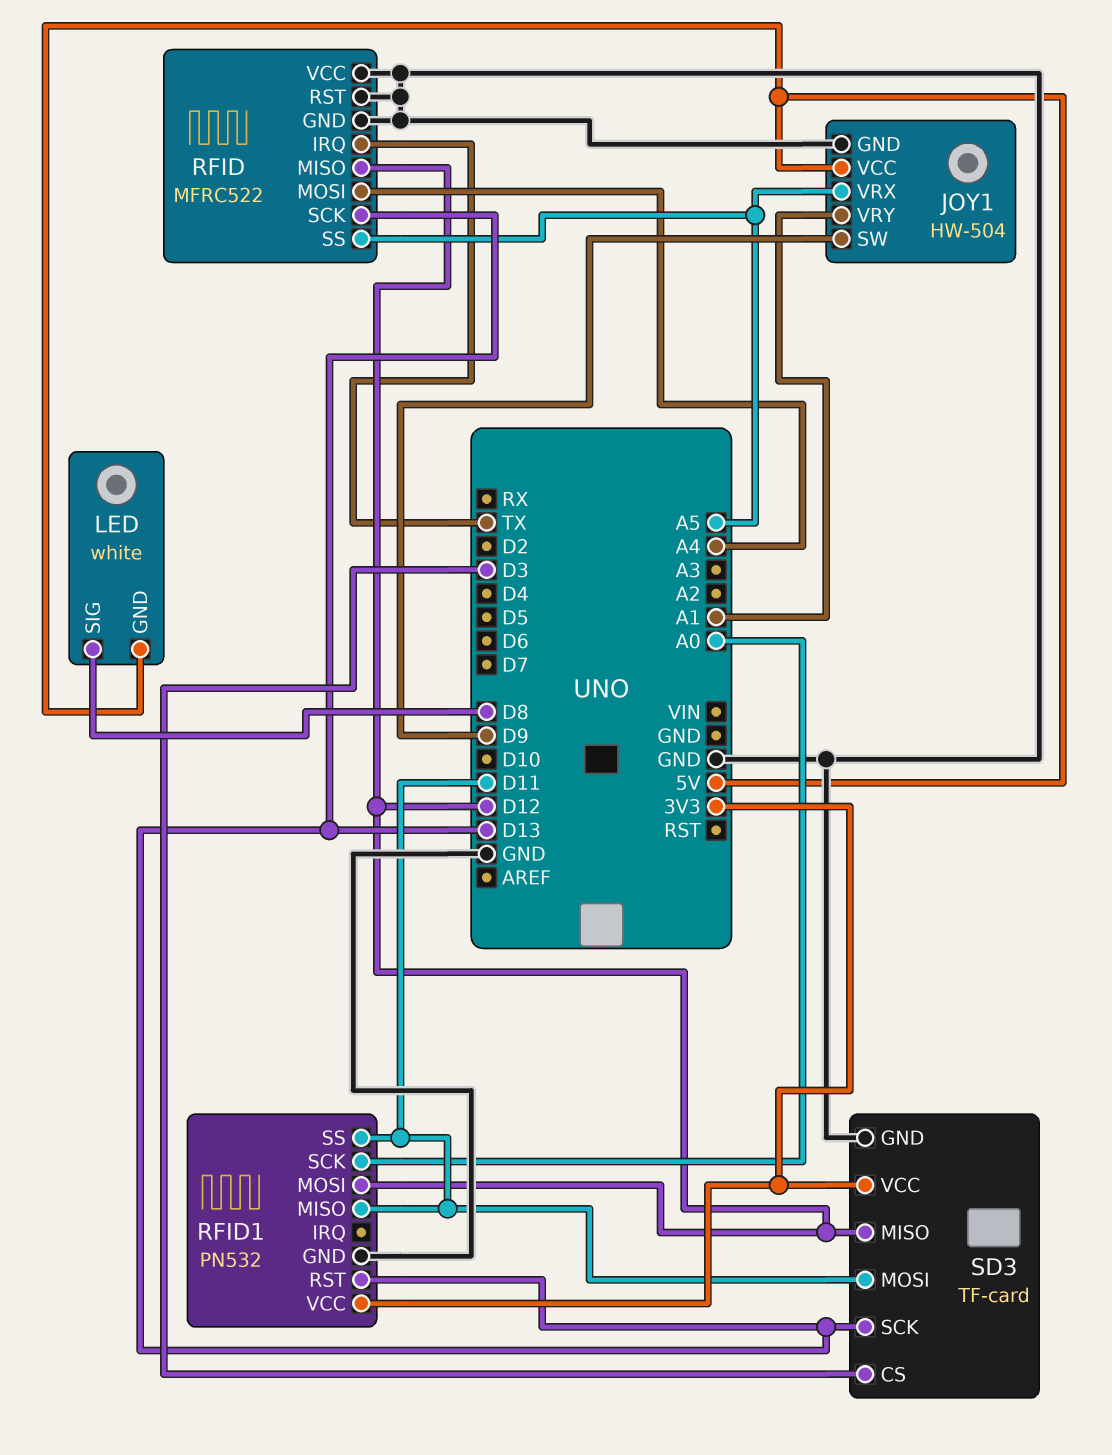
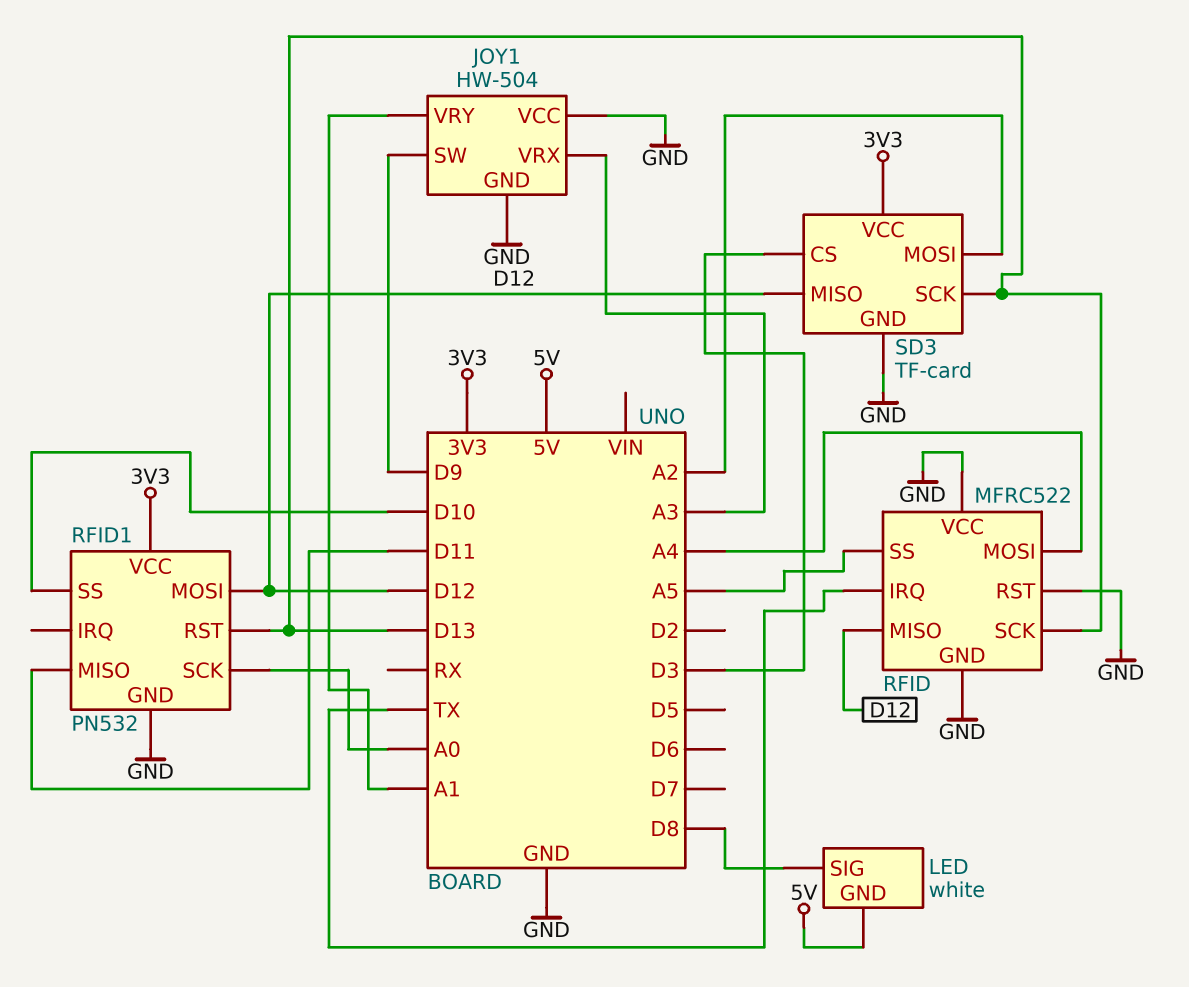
JOY1 pin VCC: 5V -> GND
JOY1 pin VRX: A5 -> A3
RFID1 pin SS: D11 -> D10
SD3 pin MOSI: D11 -> A2

